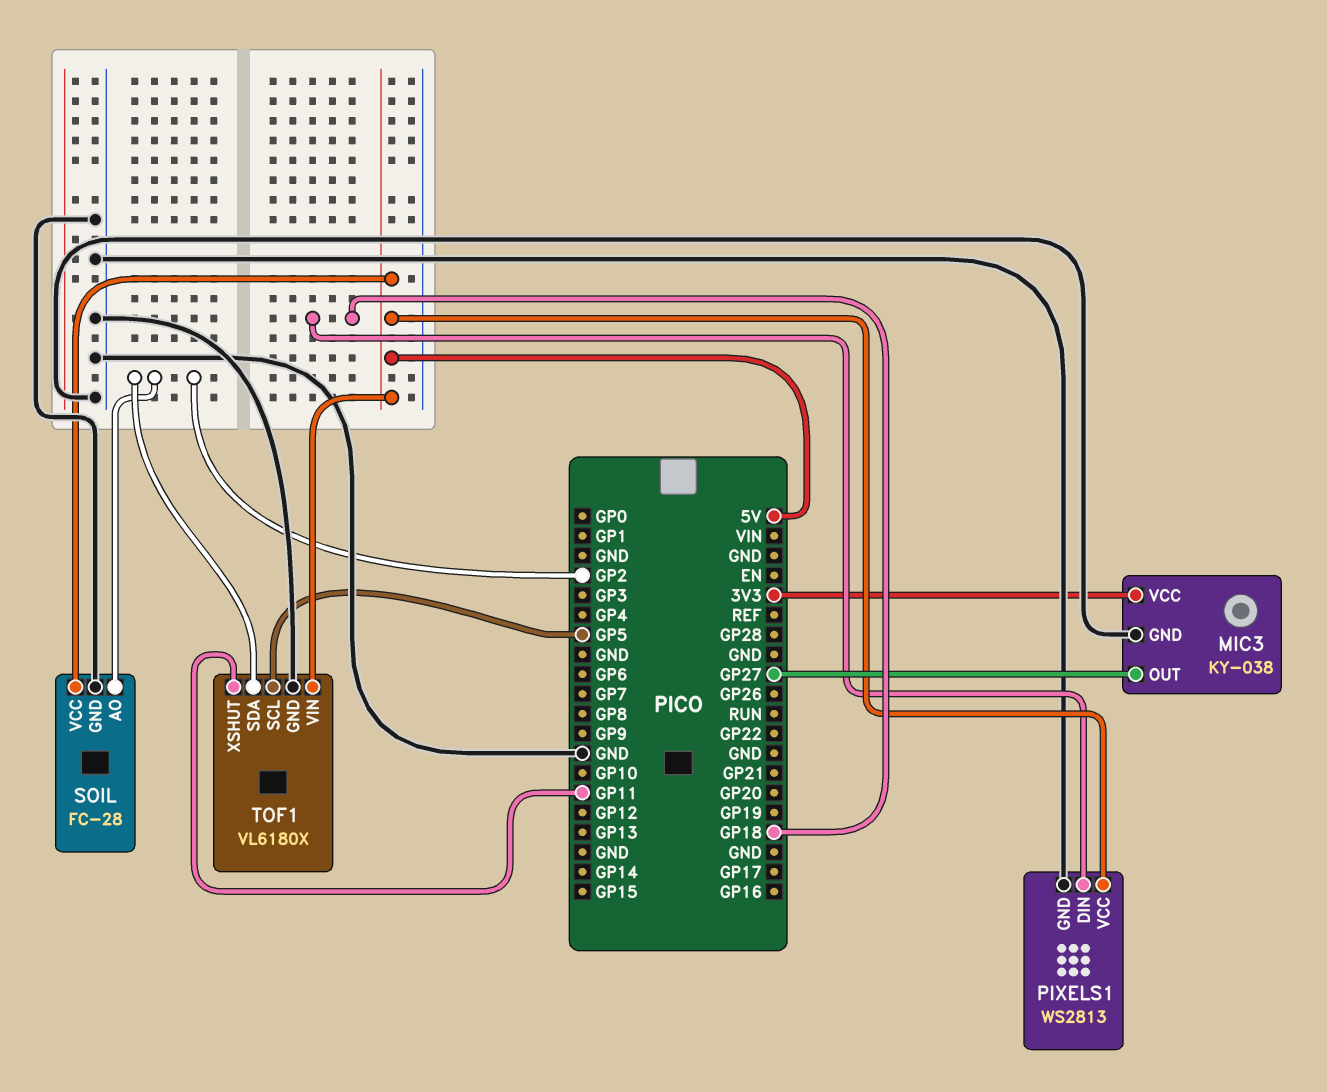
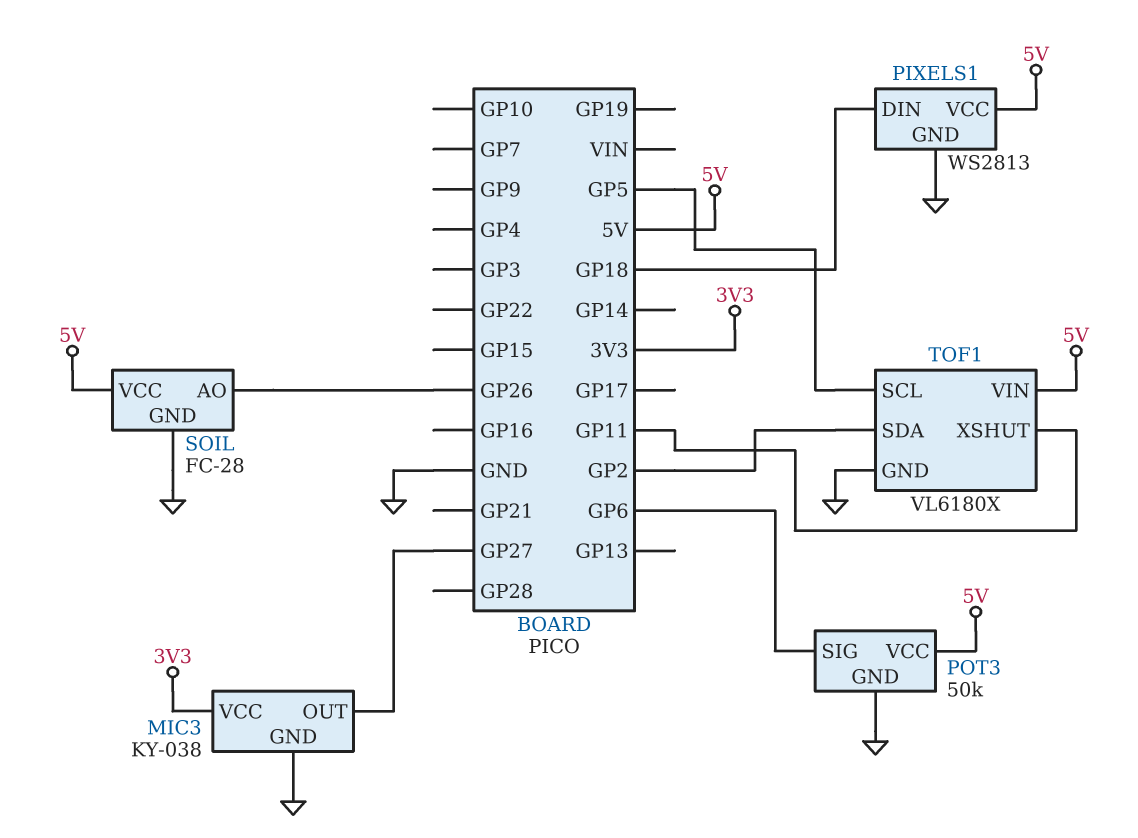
POT3: none -> 50k
POT3 pin GND: none -> GND
POT3 pin SIG: none -> GP6
POT3 pin VCC: none -> 5V
SOIL pin AO: GP2 -> GP26

